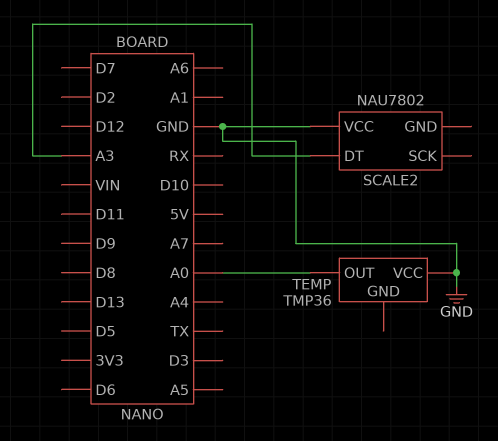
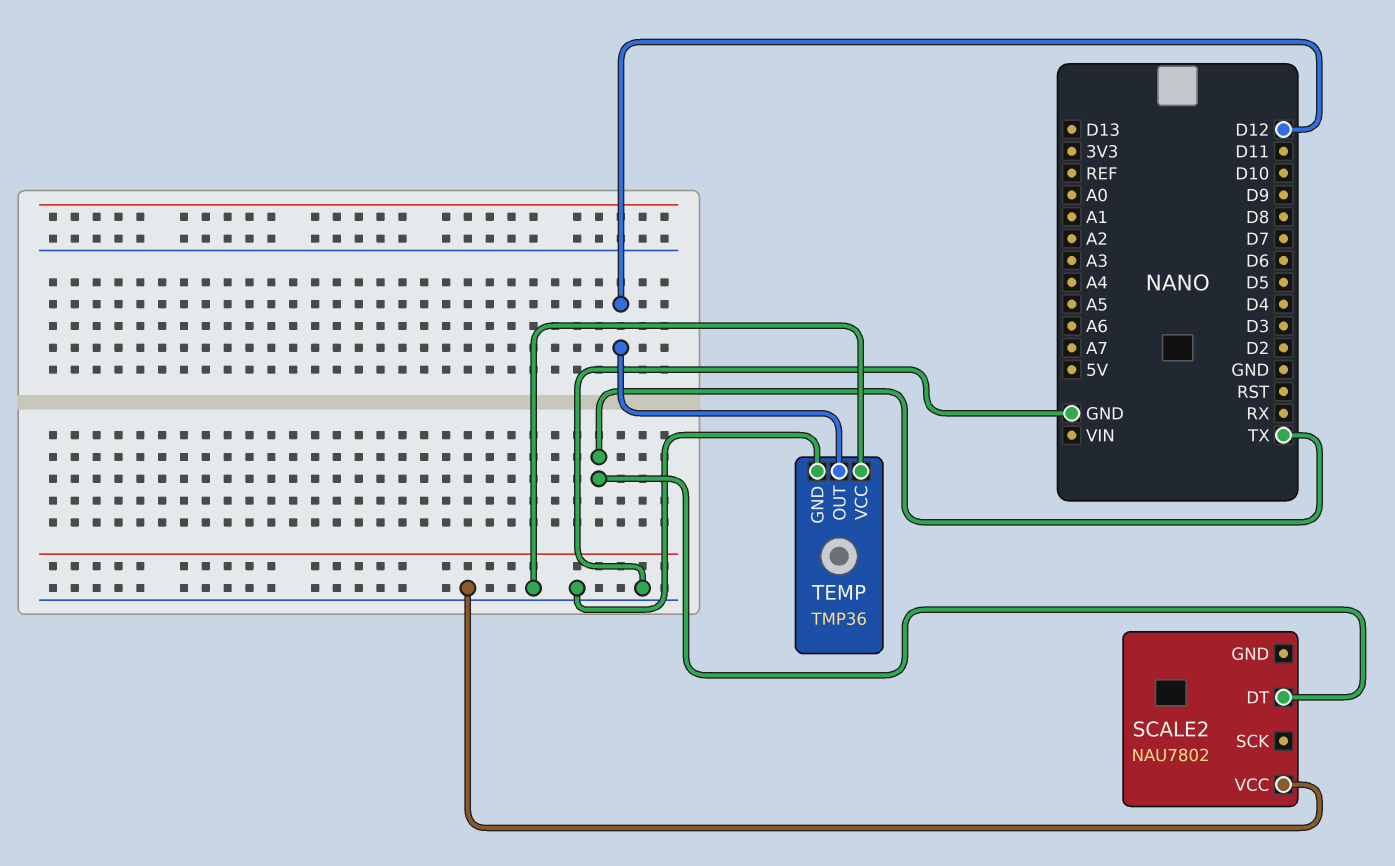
SCALE2 pin DT: A3 -> TX
TEMP pin GND: none -> GND
TEMP pin OUT: A0 -> D12

